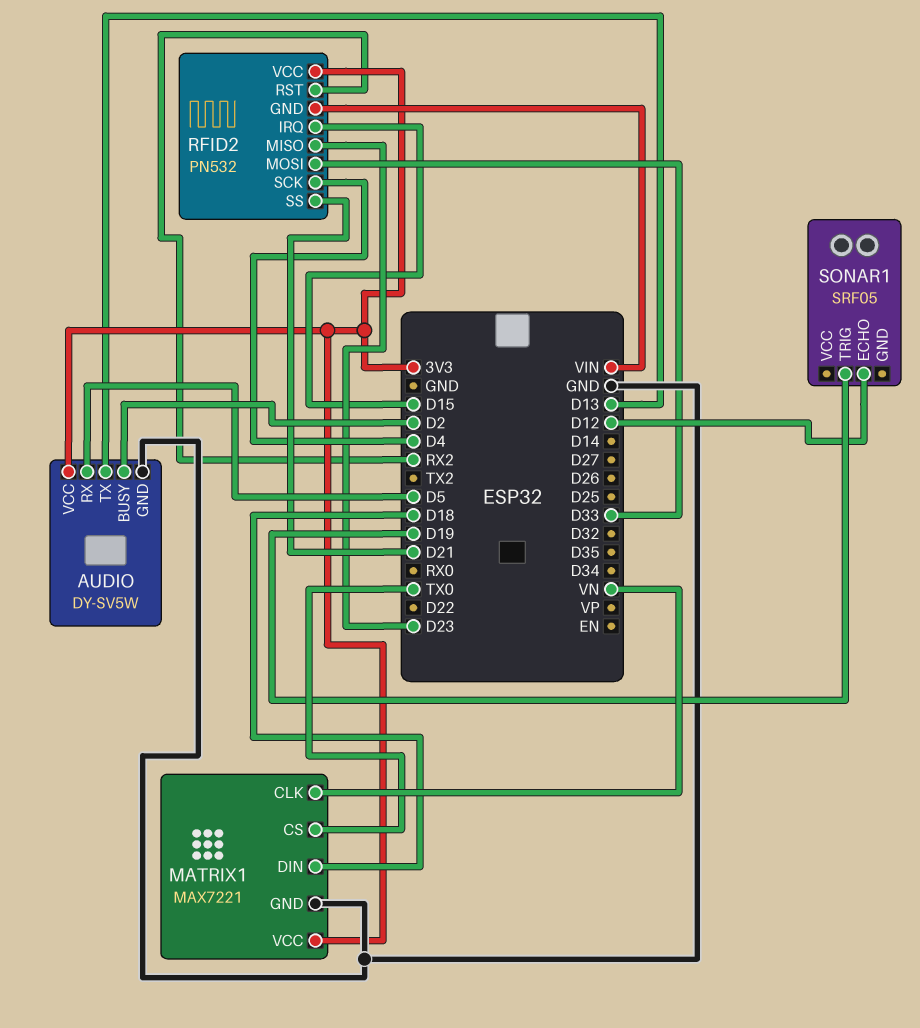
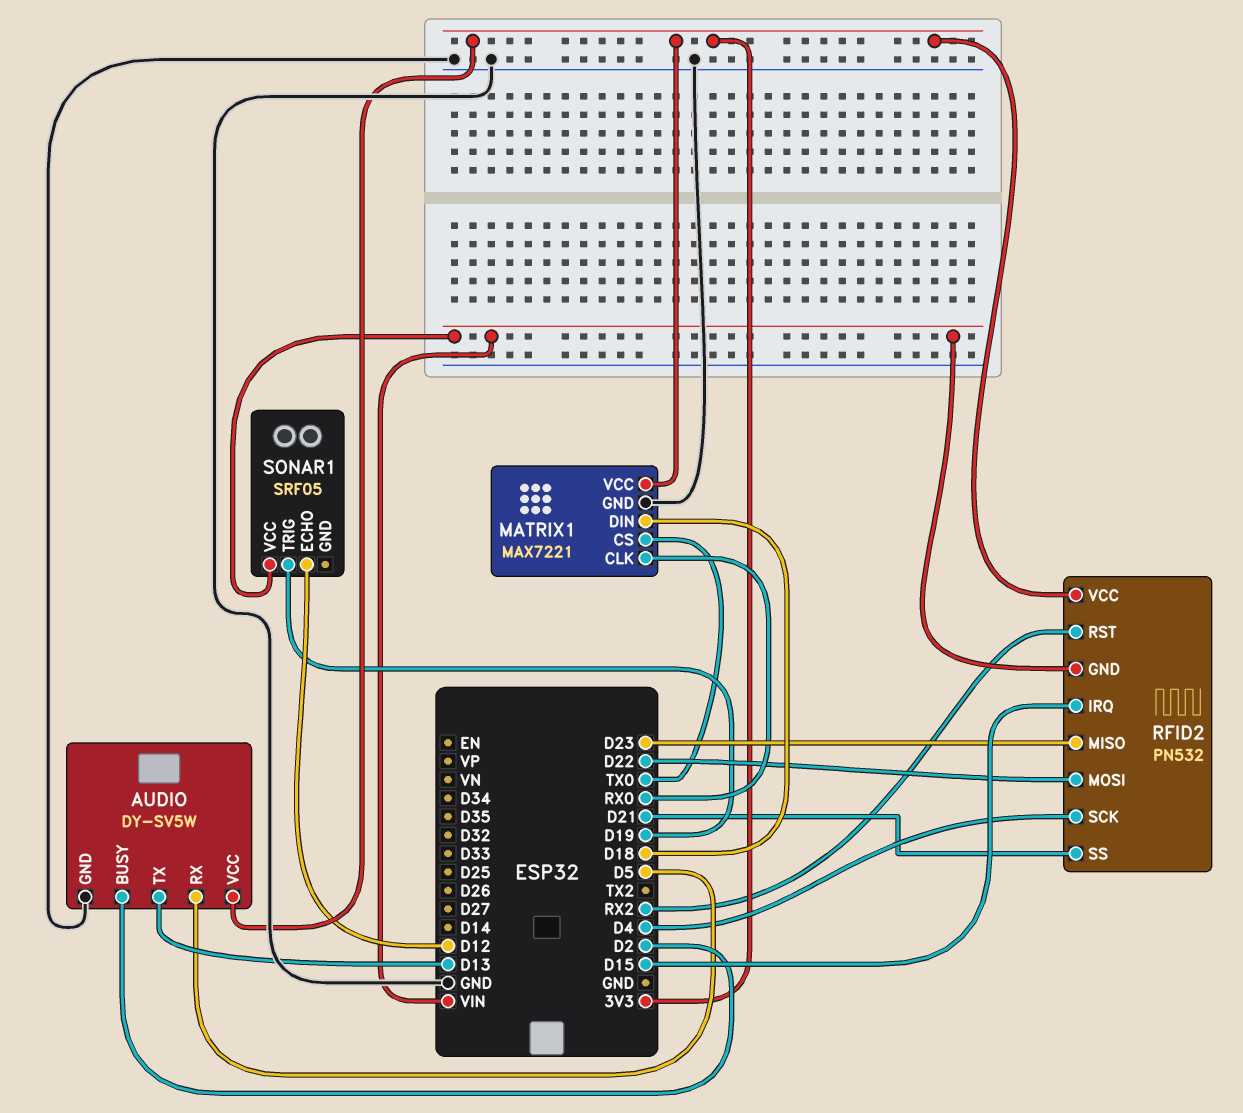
MATRIX1 pin CLK: VN -> RX0
RFID2 pin MOSI: D33 -> D22
SONAR1 pin VCC: none -> VIN

